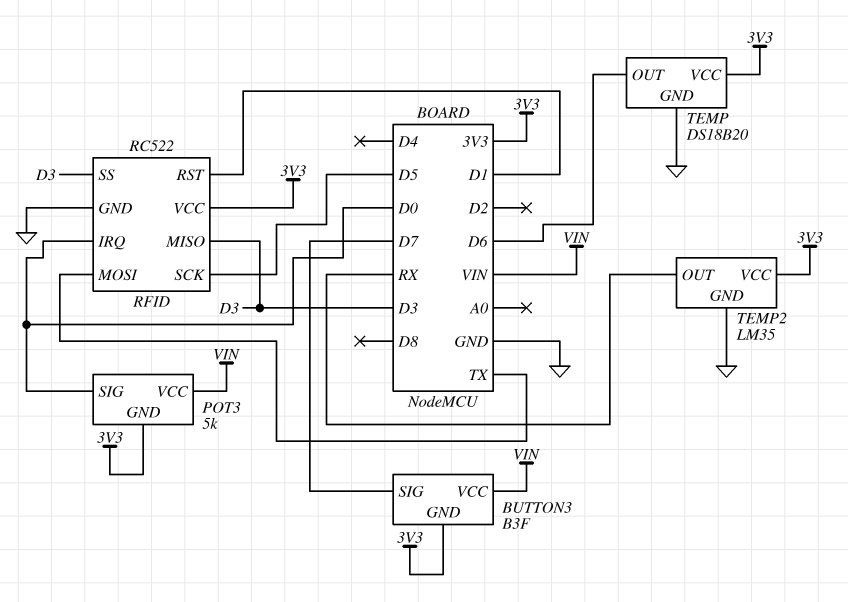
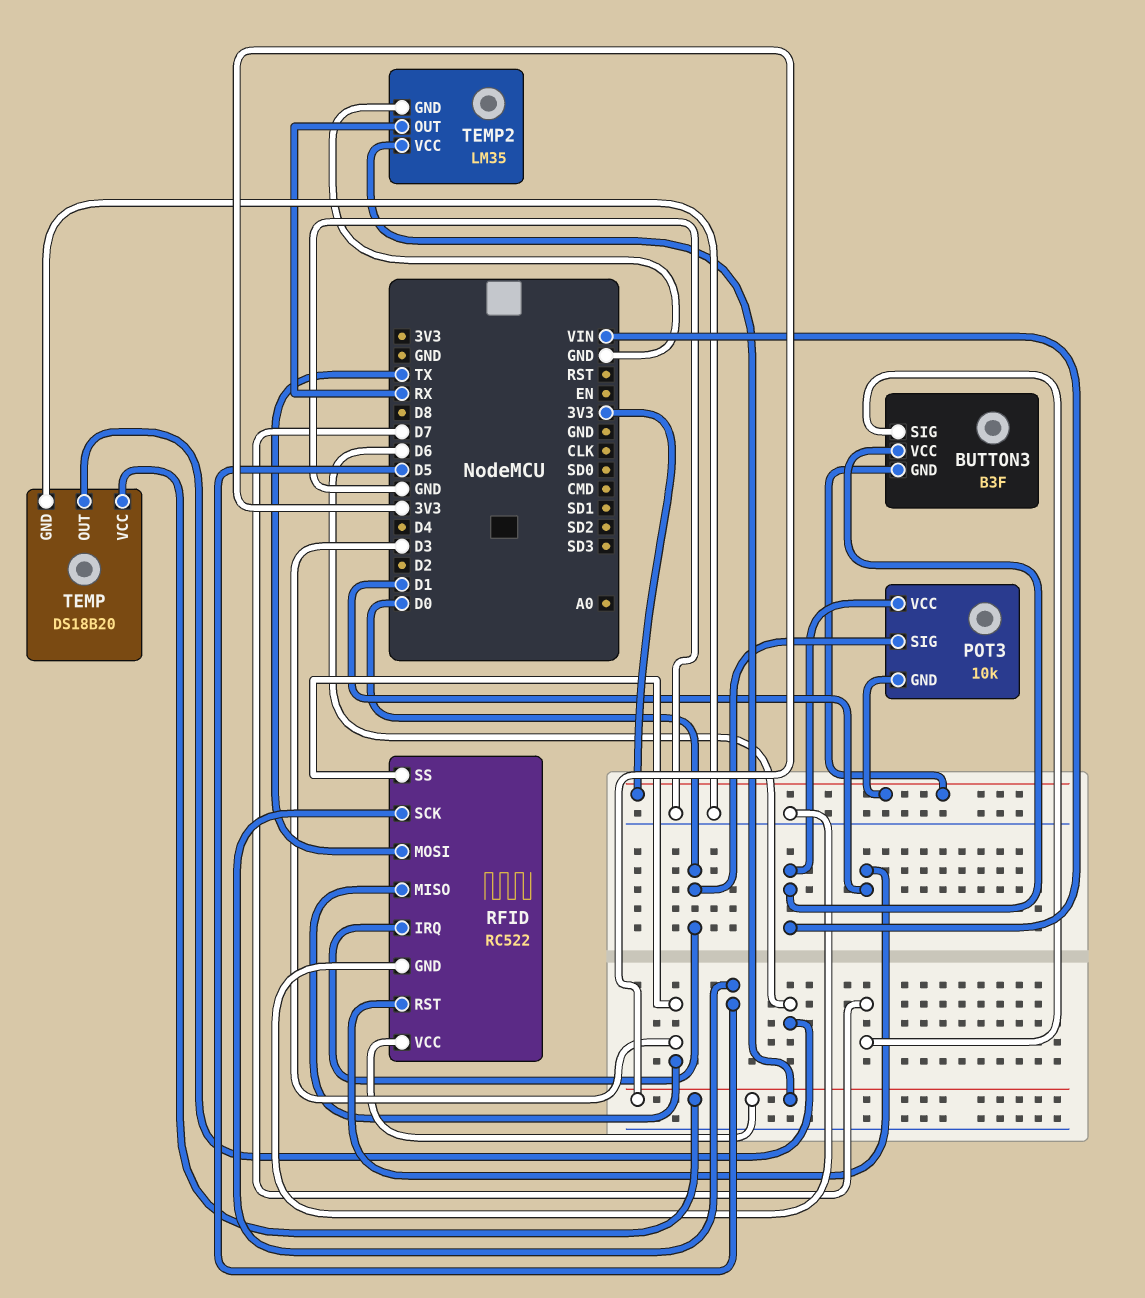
POT3: 5k -> 10k

